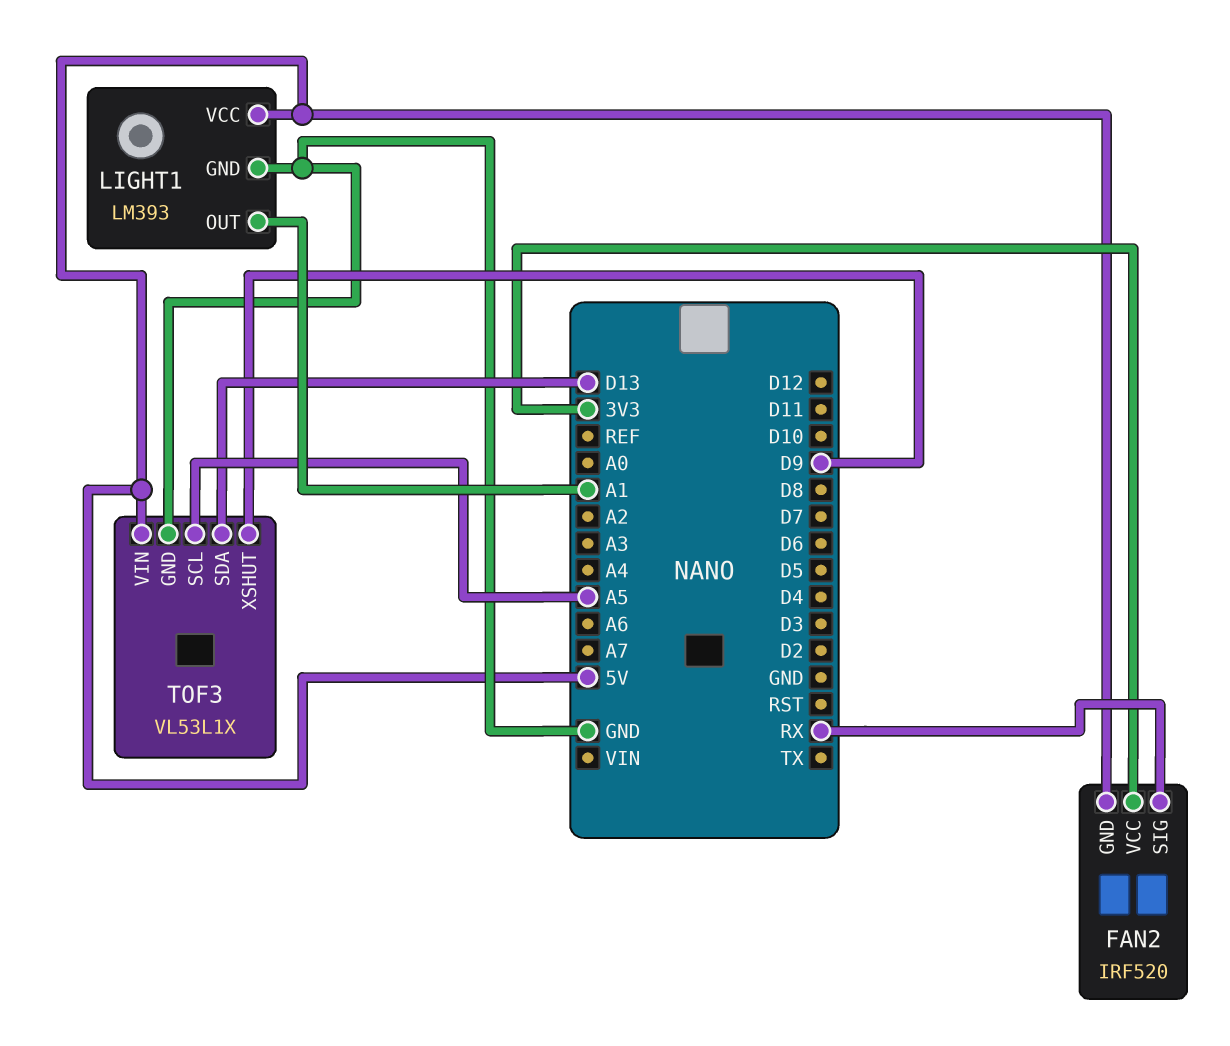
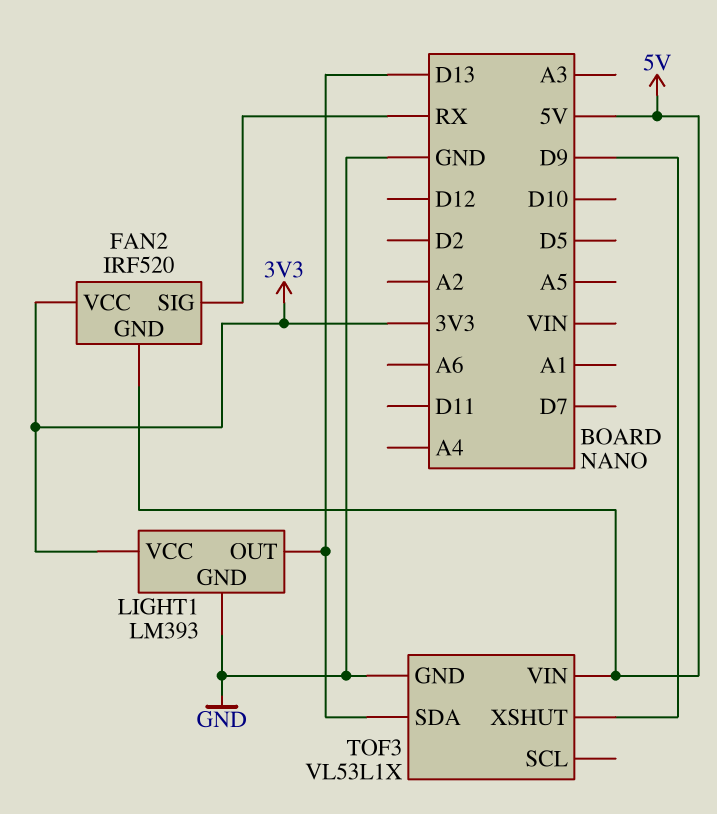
LIGHT1 pin OUT: A1 -> D13
LIGHT1 pin VCC: 5V -> 3V3
TOF3 pin SCL: A5 -> none

